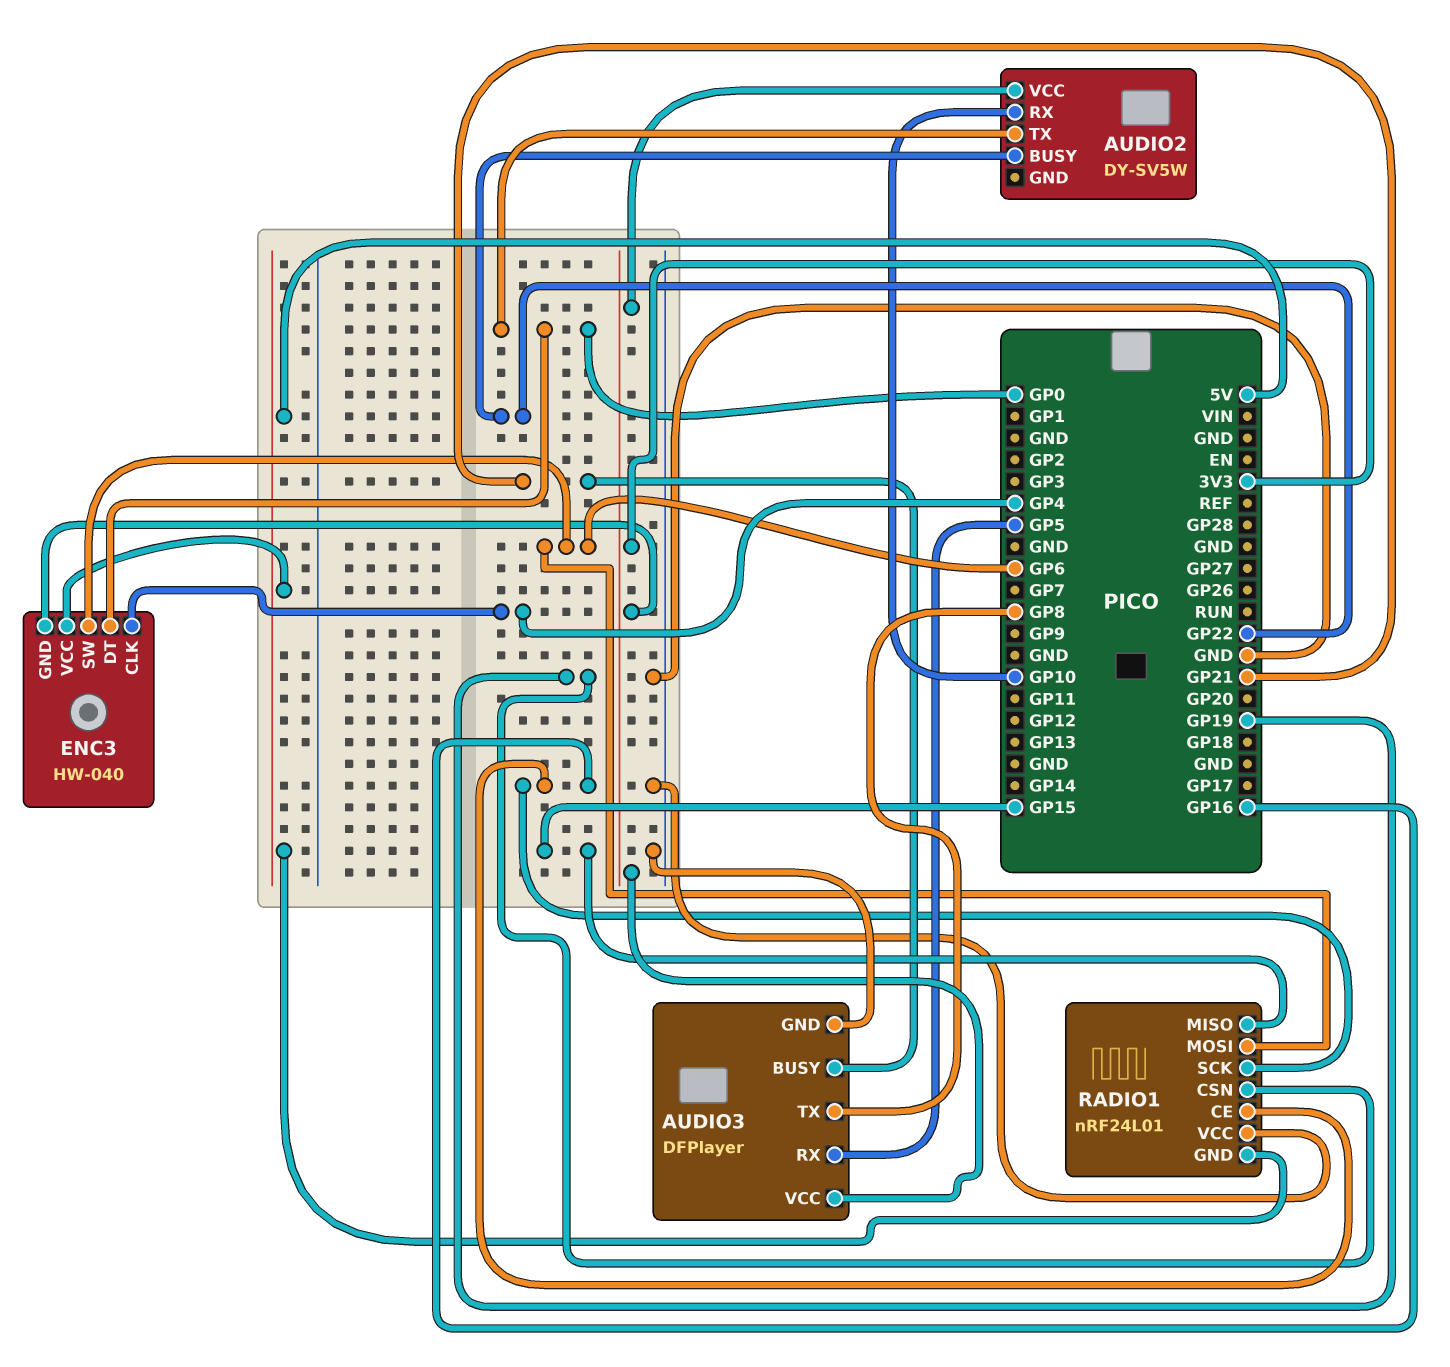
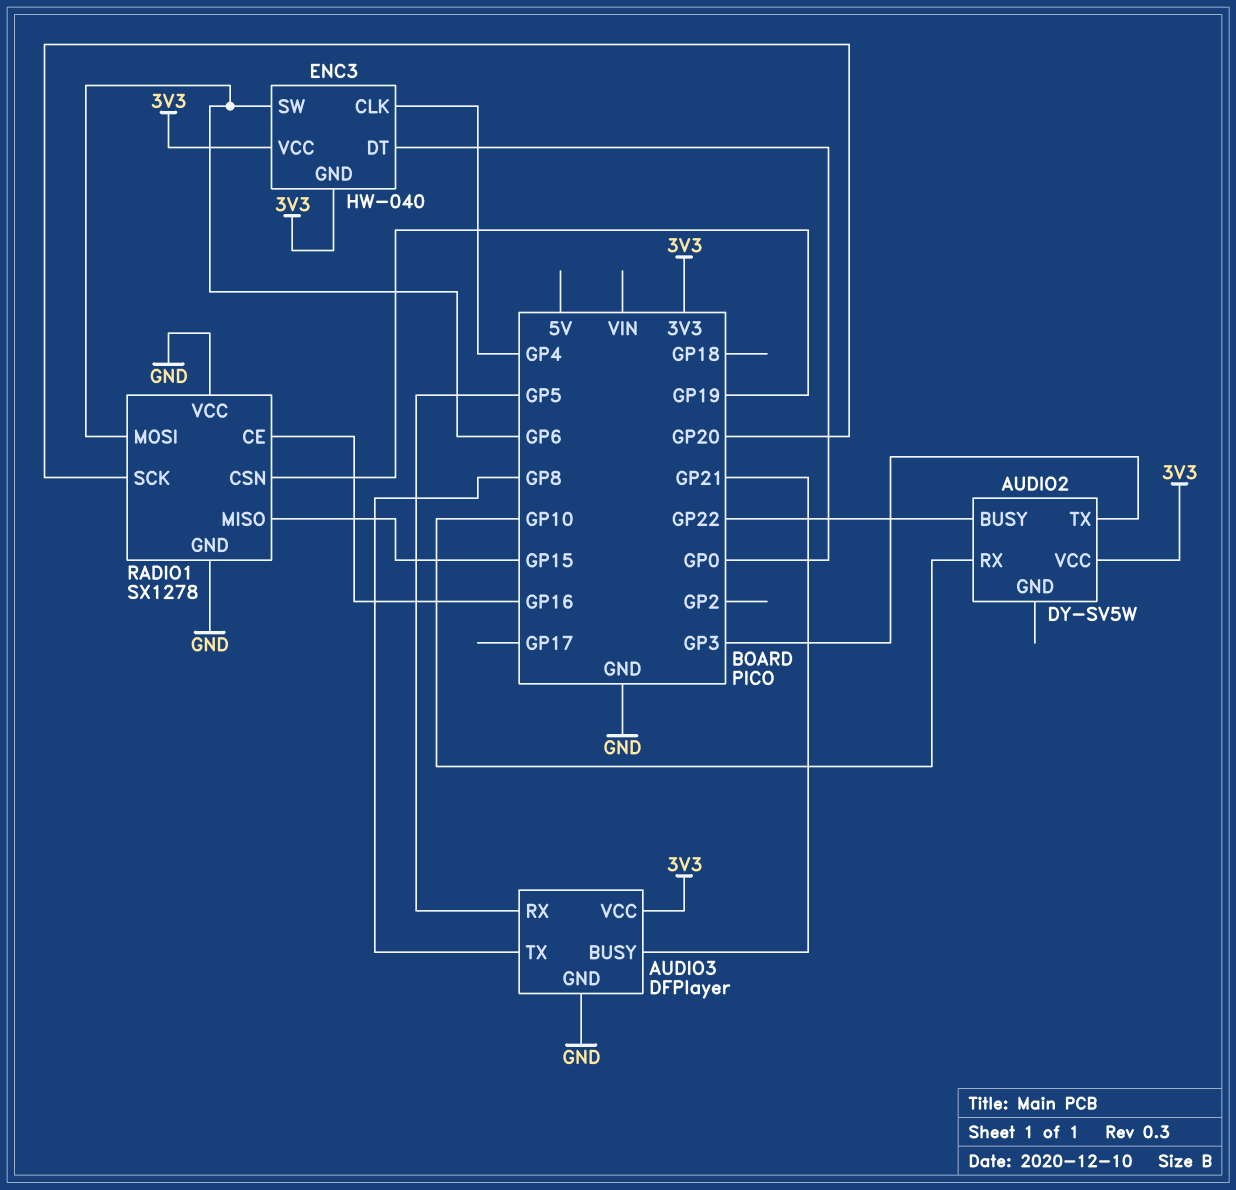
AUDIO2 pin TX: GP0 -> GP3
ENC3 pin VCC: 5V -> 3V3
RADIO1: nRF24L01 -> SX1278
RADIO1 pin GND: 5V -> GND
RADIO1 pin SCK: GP16 -> GP20

